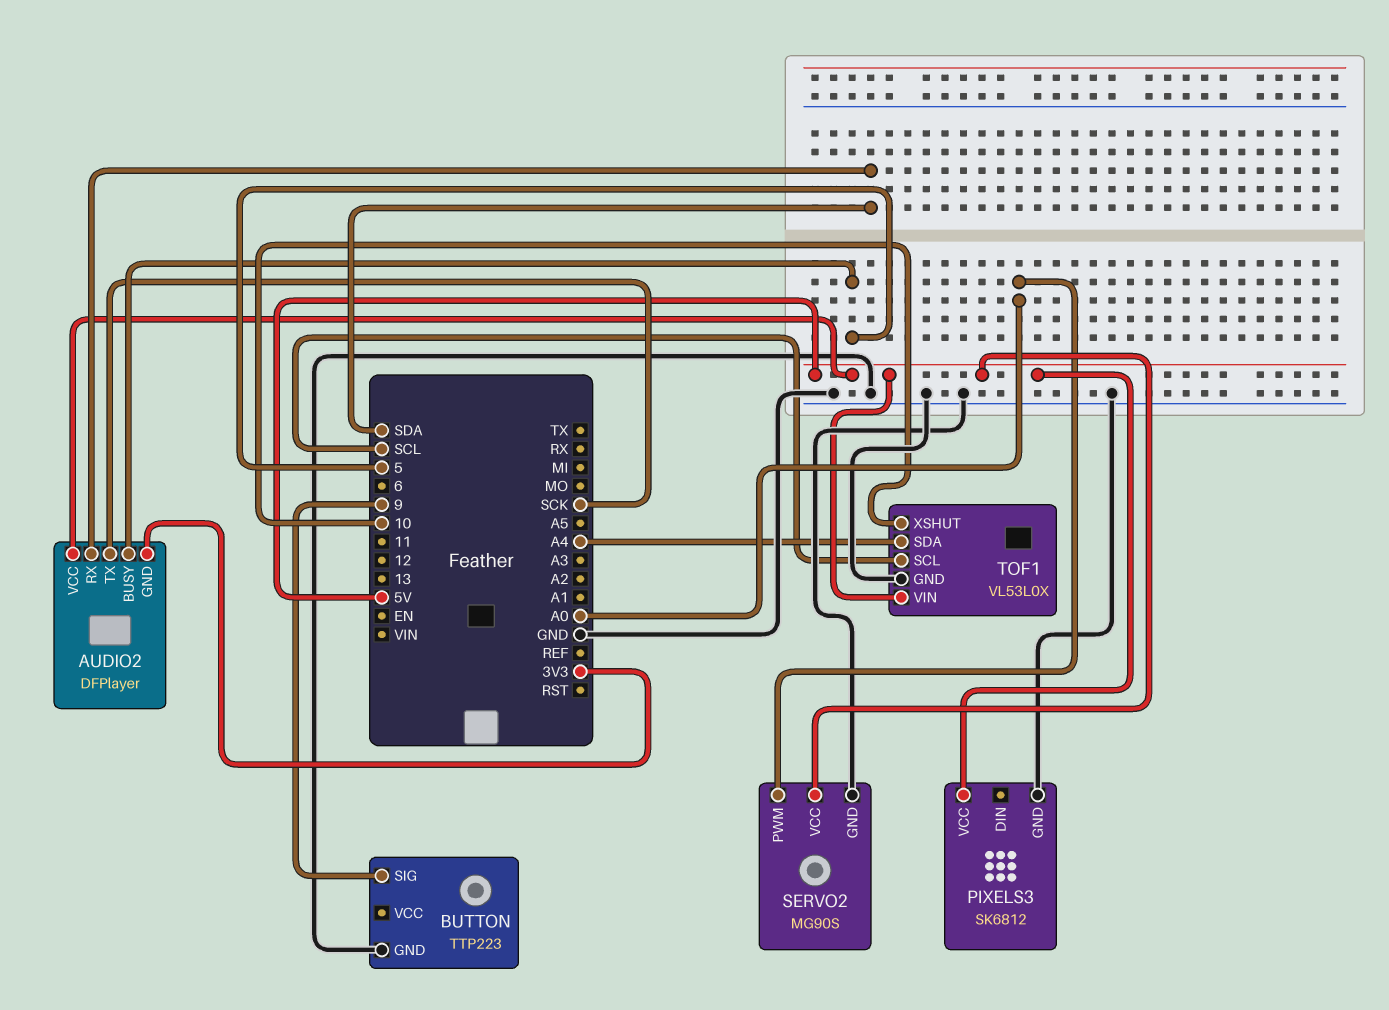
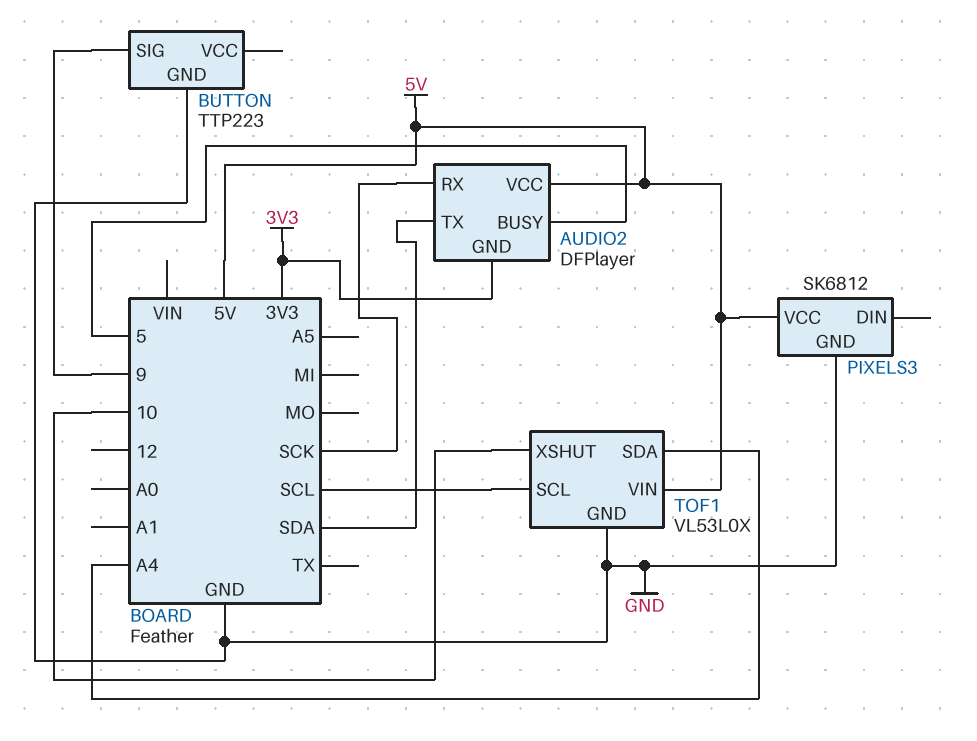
AUDIO2 pin RX: SDA -> SCK
AUDIO2 pin TX: SCK -> SDA
SERVO2: MG90S -> none
SERVO2 pin GND: GND -> none
SERVO2 pin PWM: A0 -> none
SERVO2 pin VCC: 5V -> none

